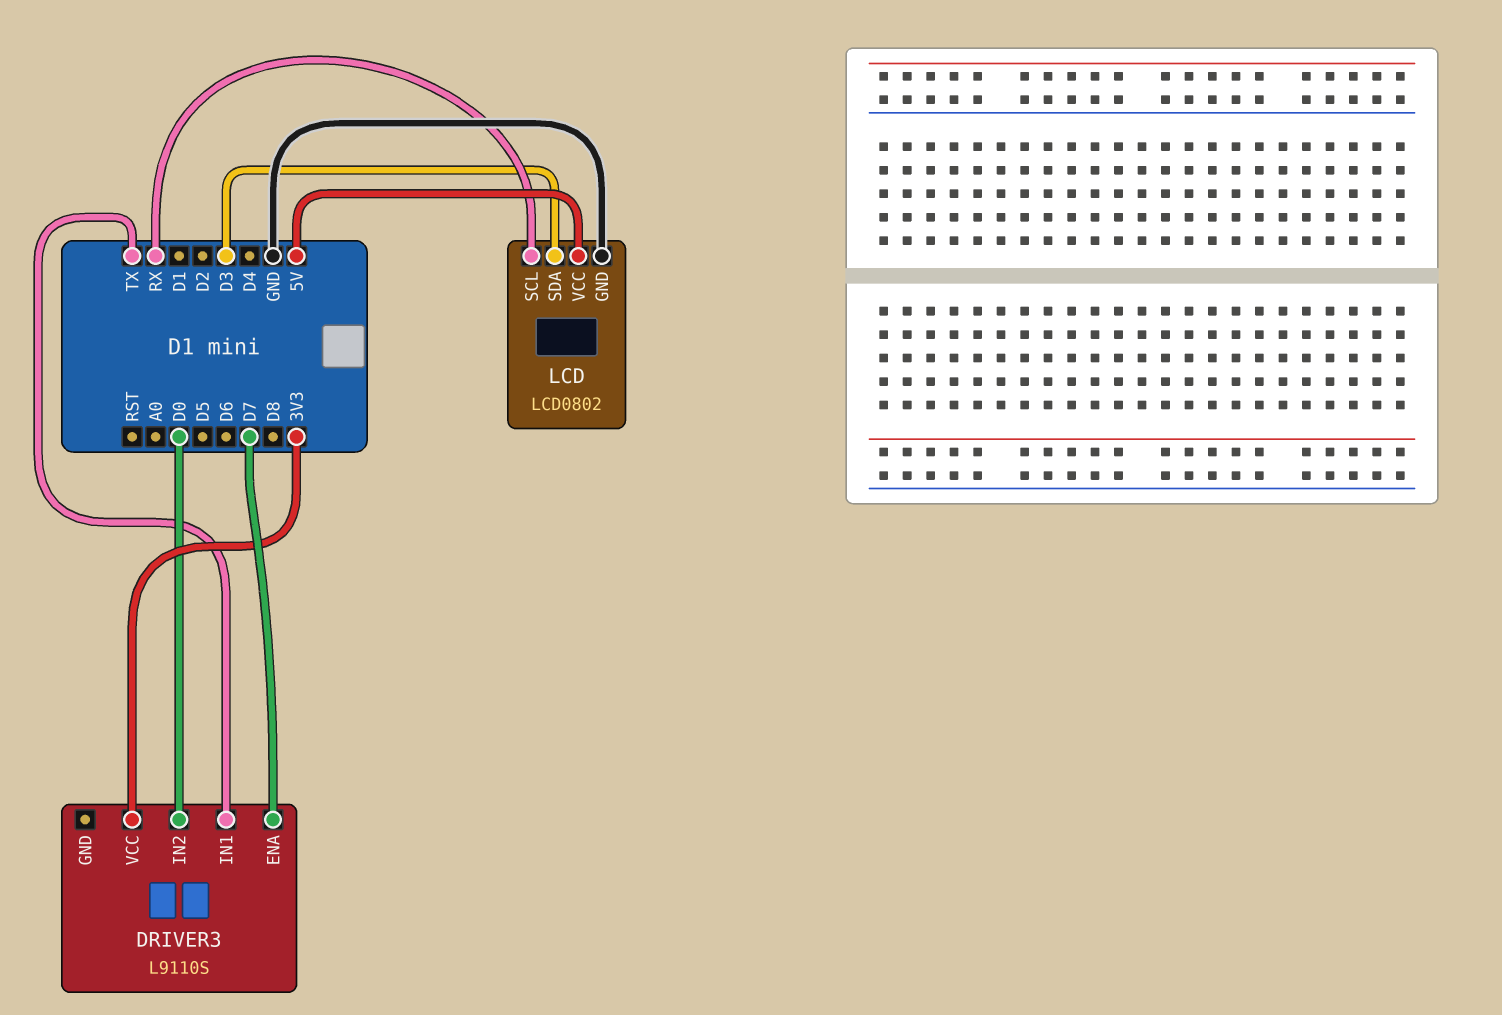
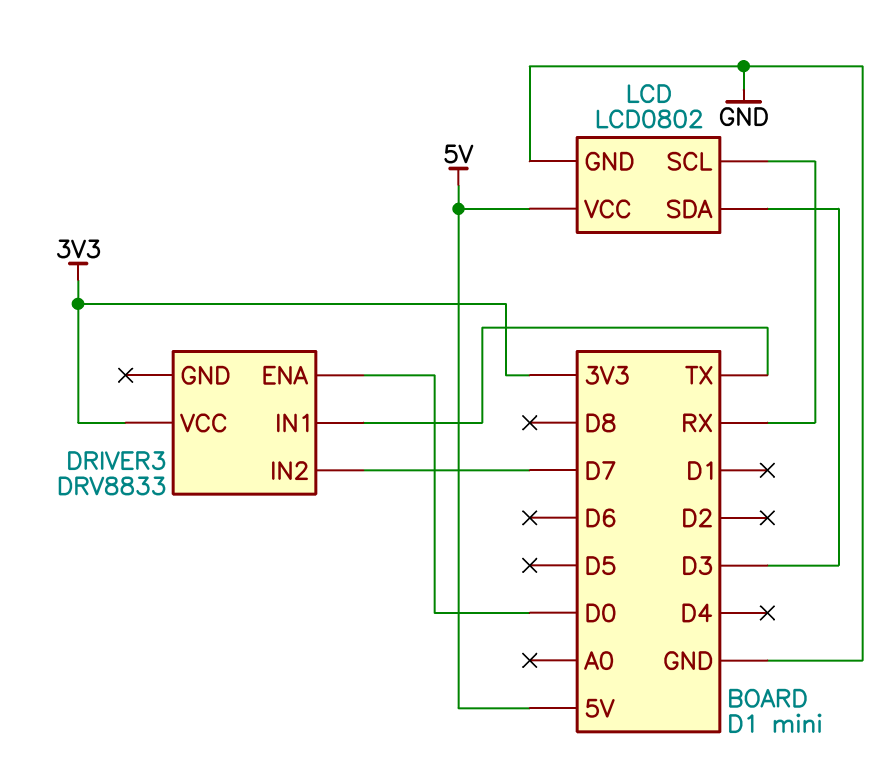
DRIVER3: L9110S -> DRV8833
DRIVER3 pin ENA: D7 -> D0
DRIVER3 pin IN2: D0 -> D7

